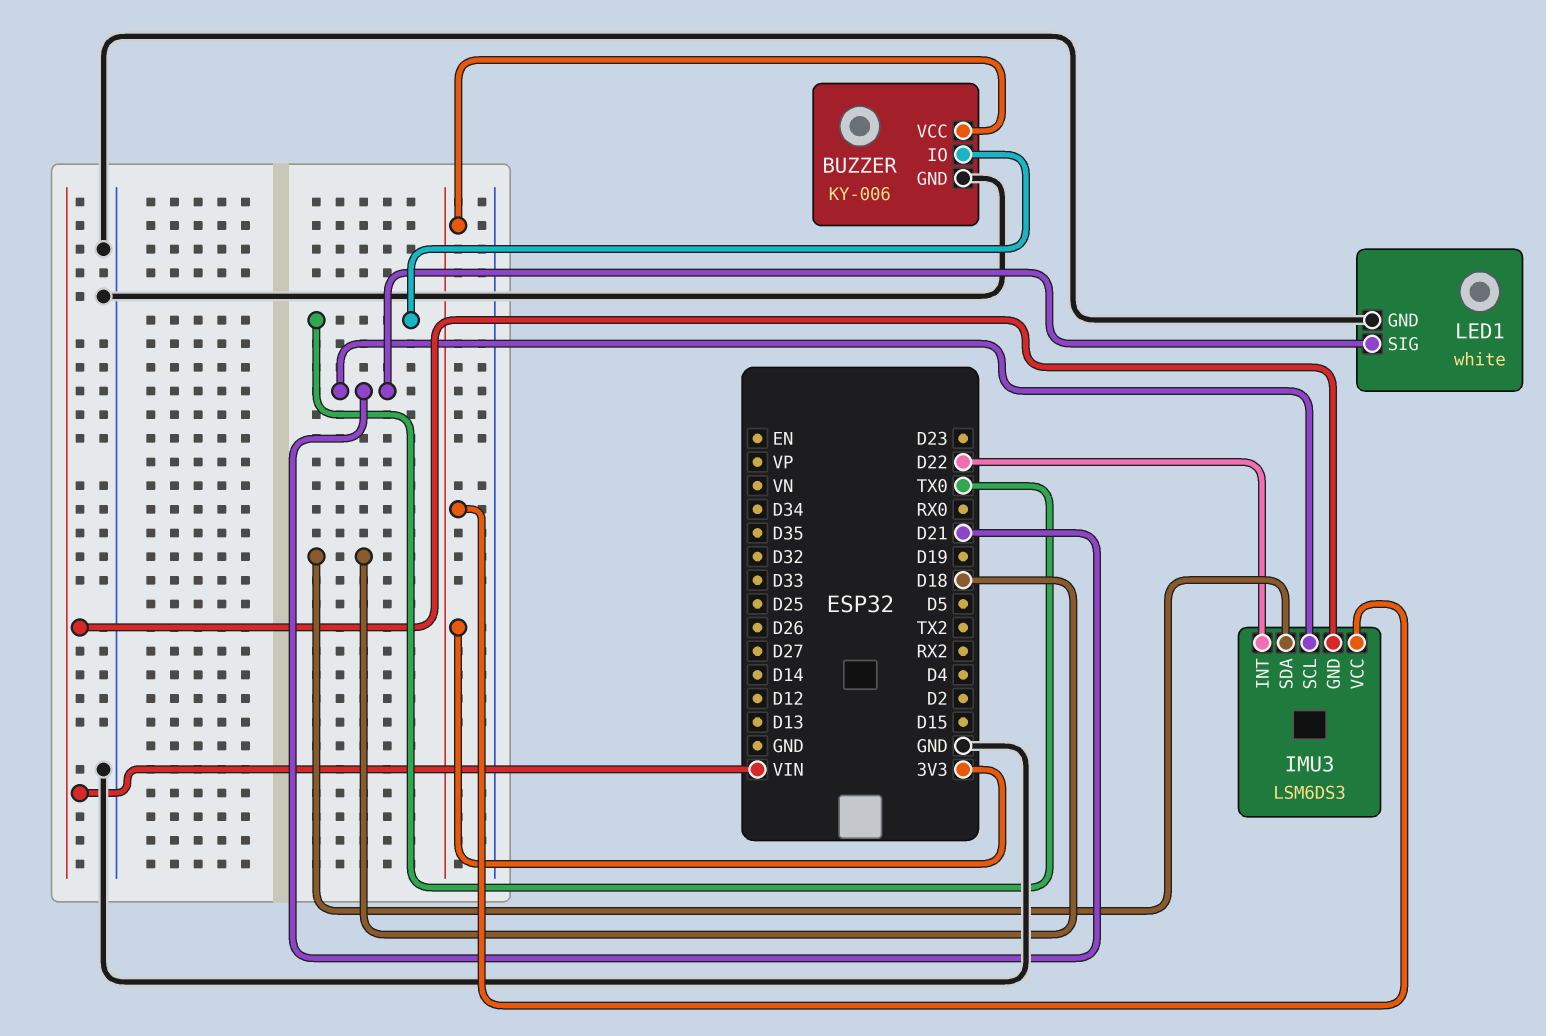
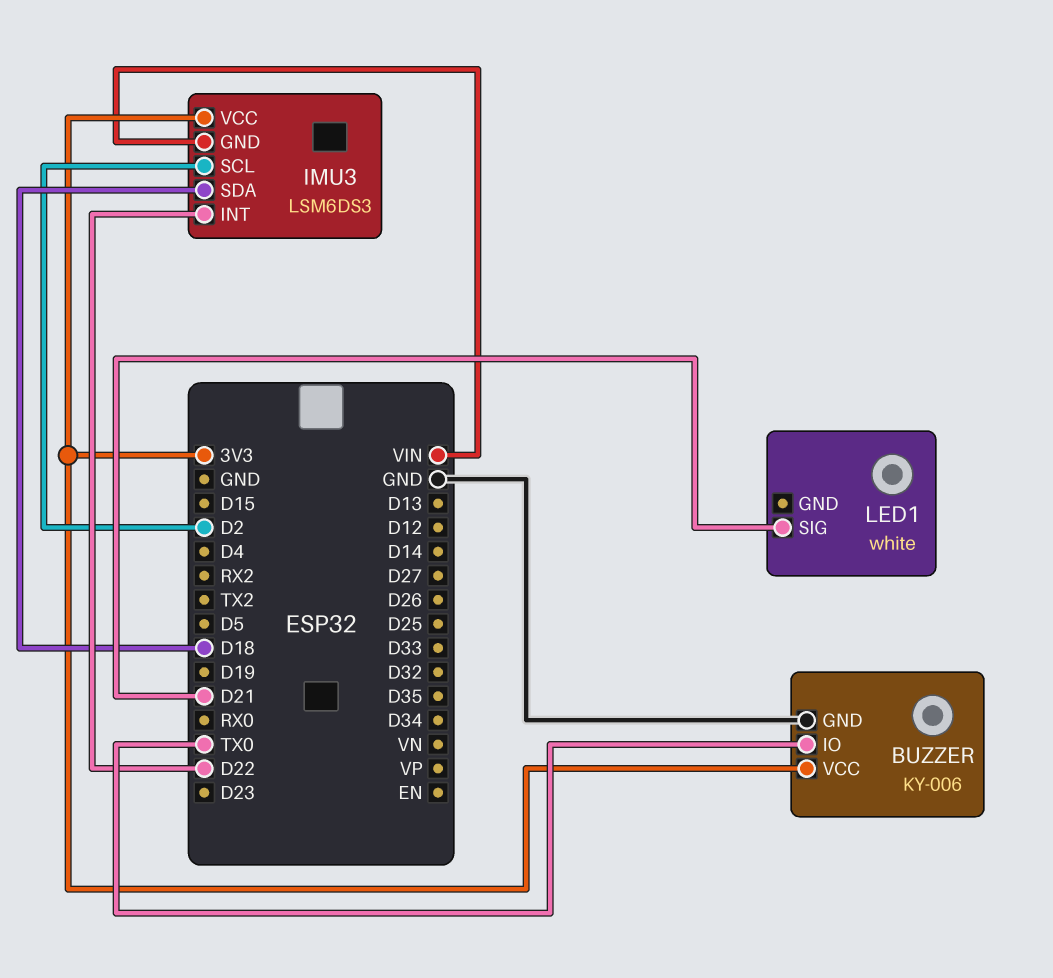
IMU3 pin SCL: D21 -> D2
LED1 pin GND: GND -> none

